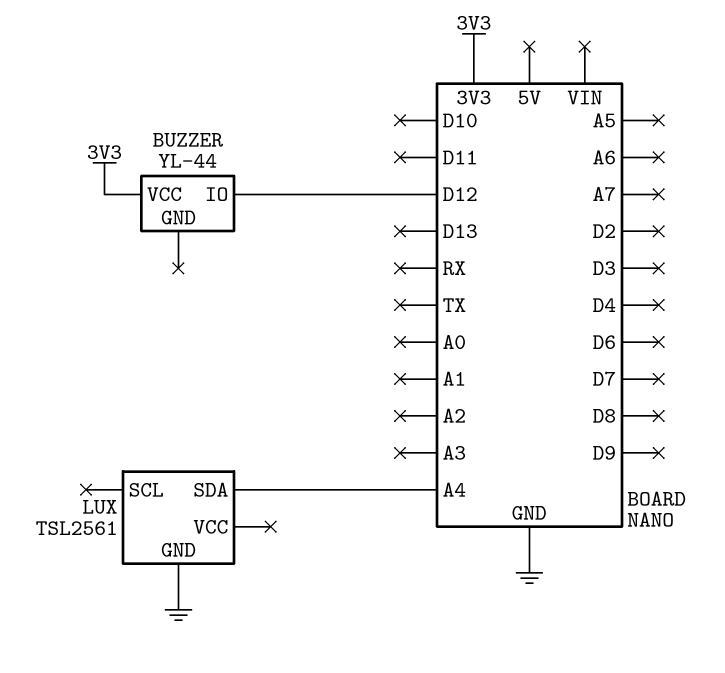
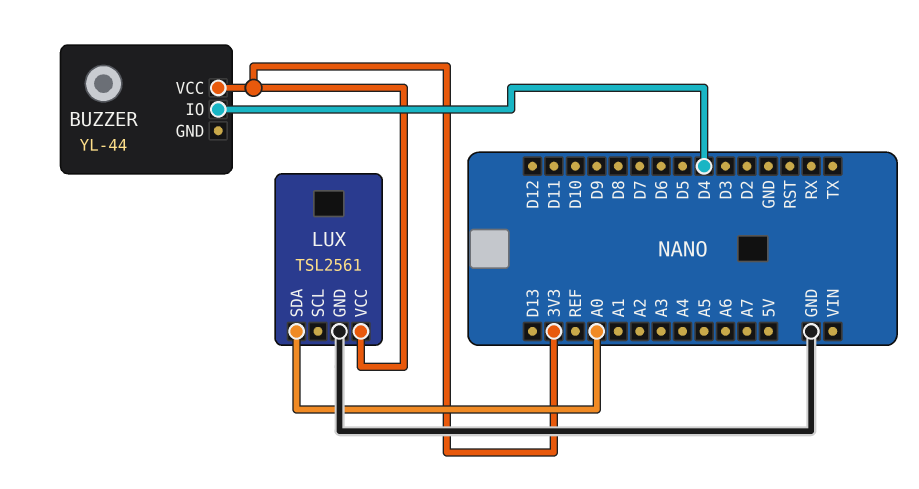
BUZZER pin IO: D12 -> D4
LUX pin SDA: A4 -> A0
LUX pin VCC: none -> 3V3

